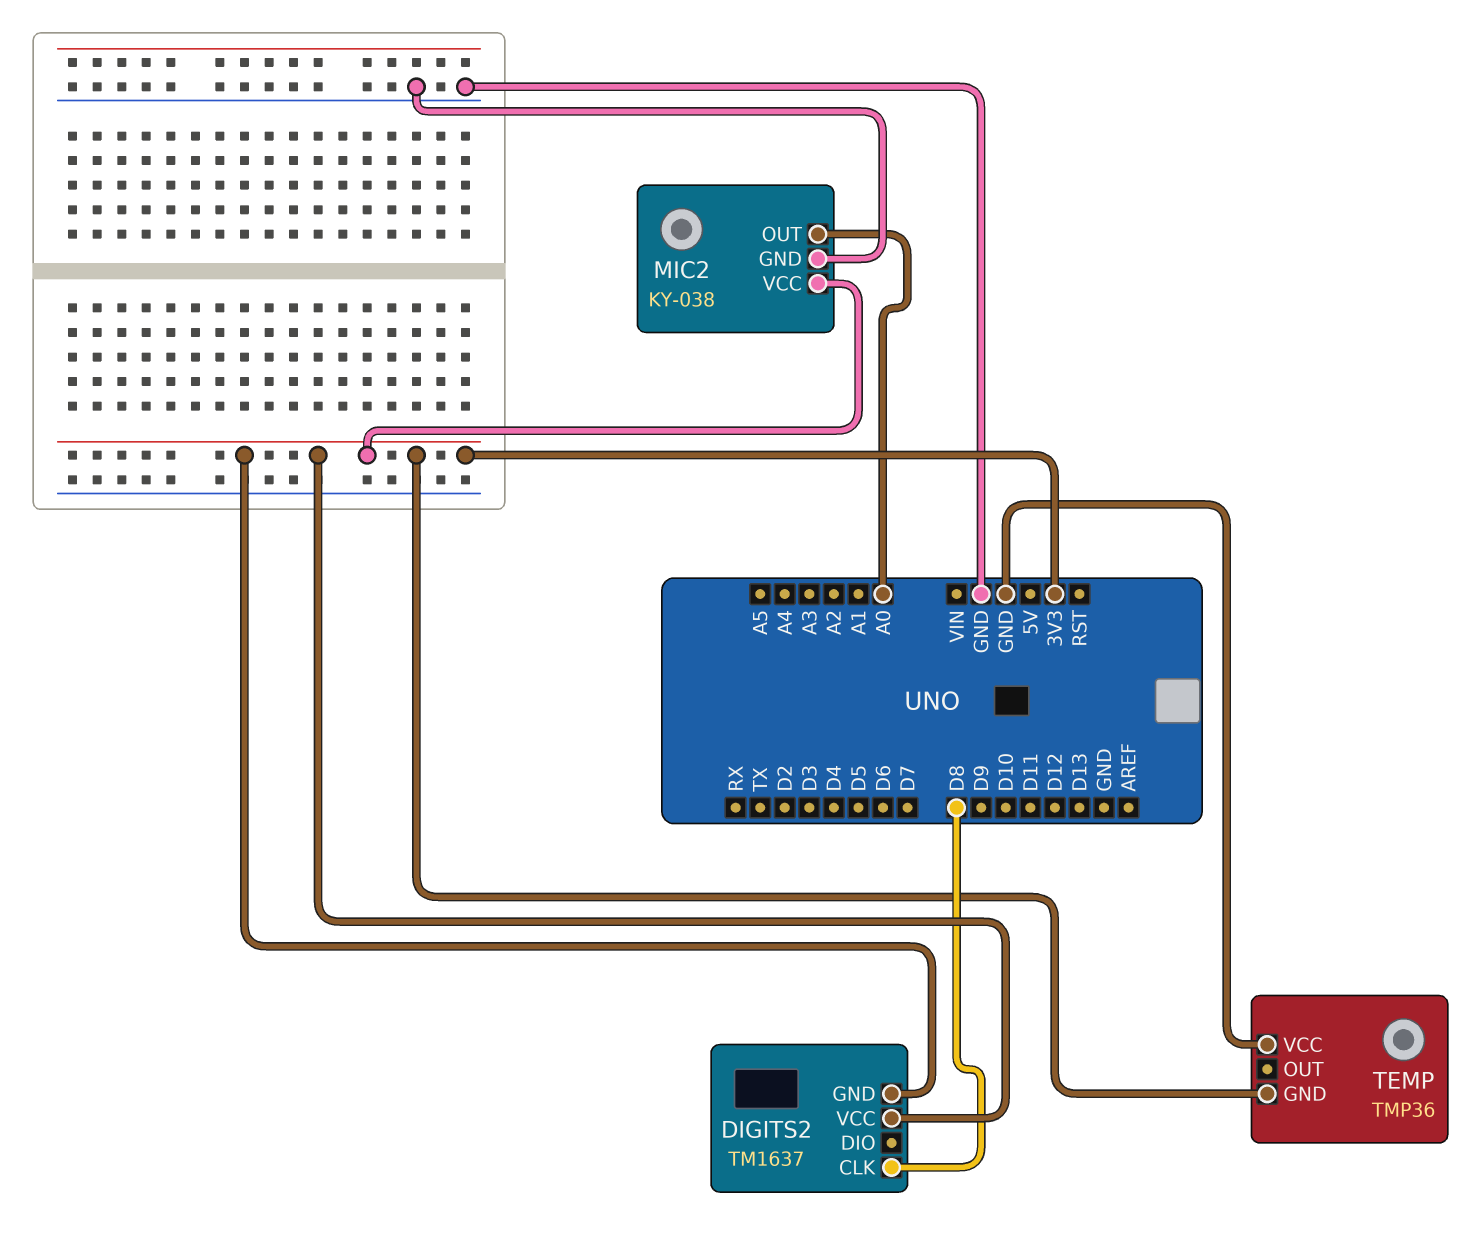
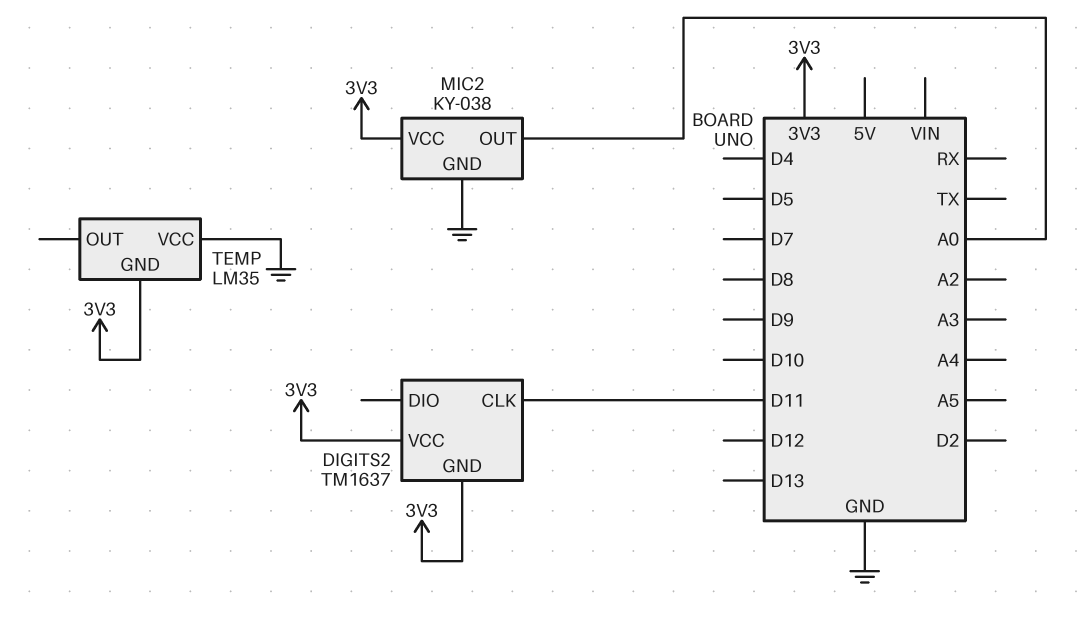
DIGITS2 pin CLK: D8 -> D11
TEMP: TMP36 -> LM35

